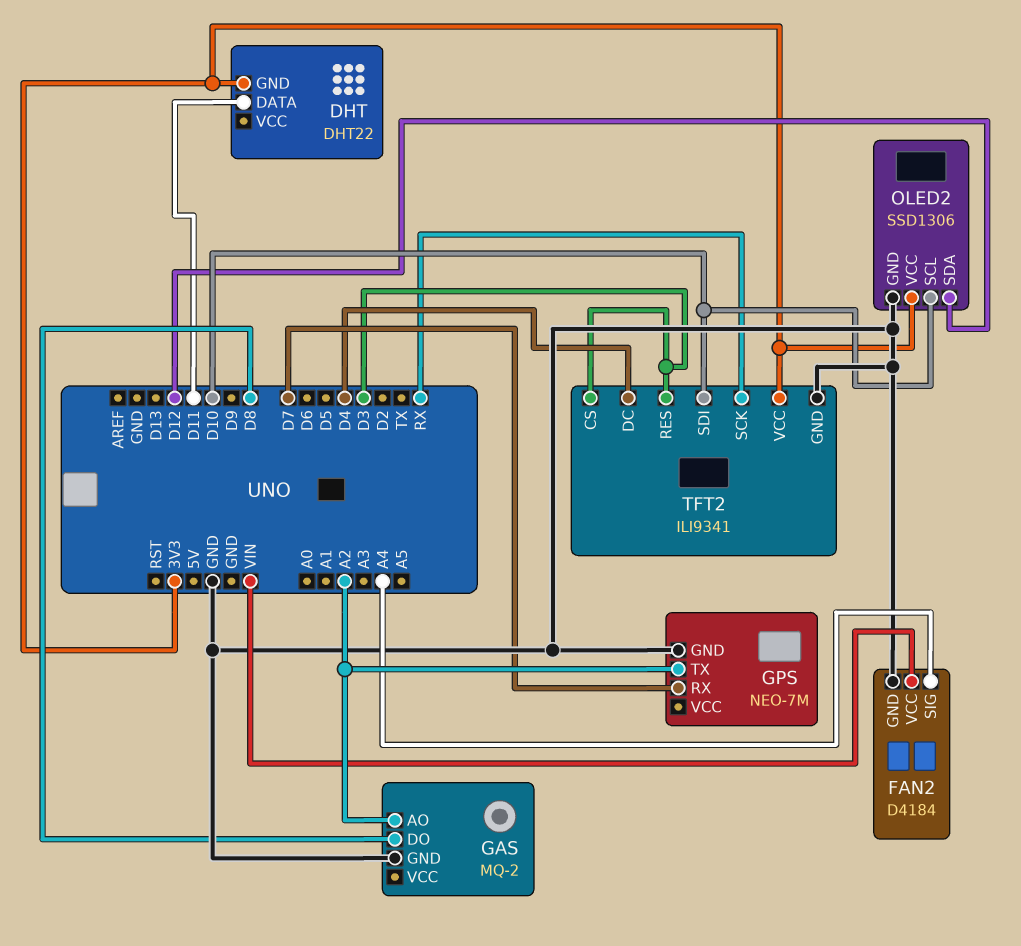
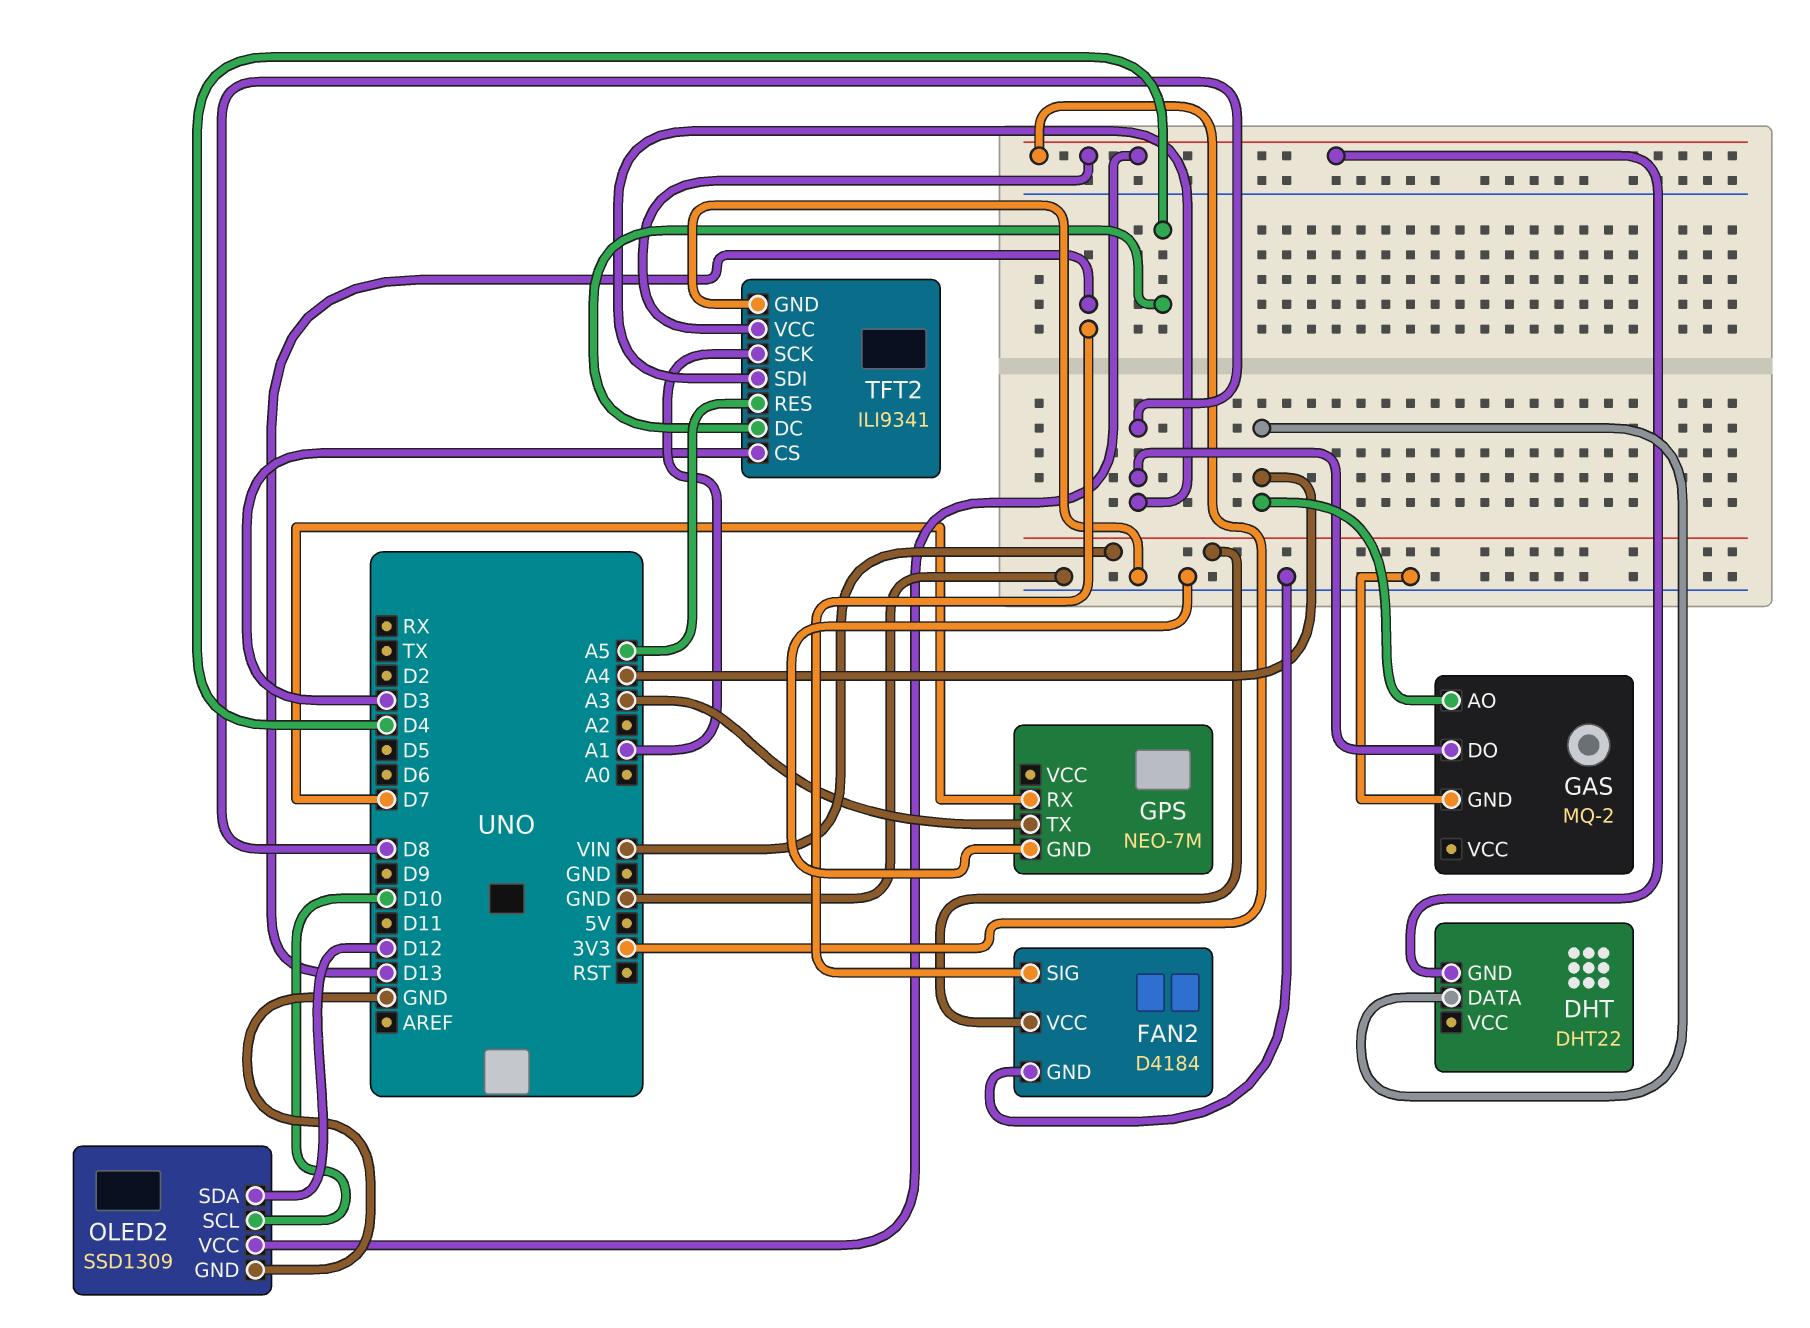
DHT pin DATA: D11 -> A4
FAN2 pin SIG: A4 -> D13
GAS pin AO: A2 -> A4
GPS pin TX: A2 -> A3
OLED2: SSD1306 -> SSD1309
TFT2 pin RES: D3 -> A5
TFT2 pin SCK: RX -> A1
TFT2 pin SDI: D10 -> D8

